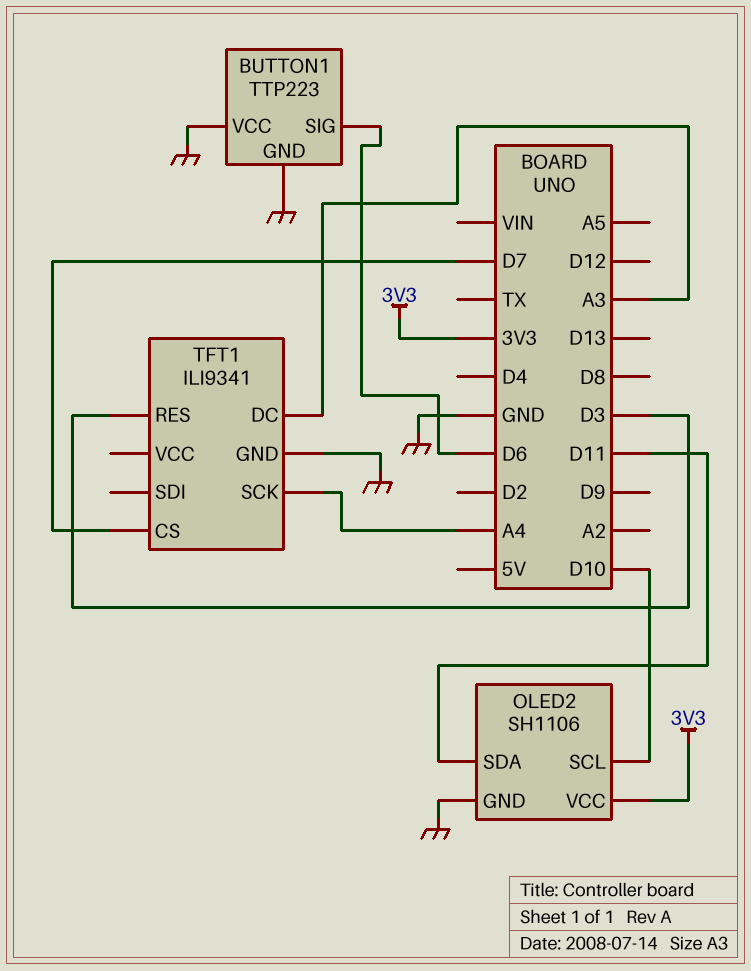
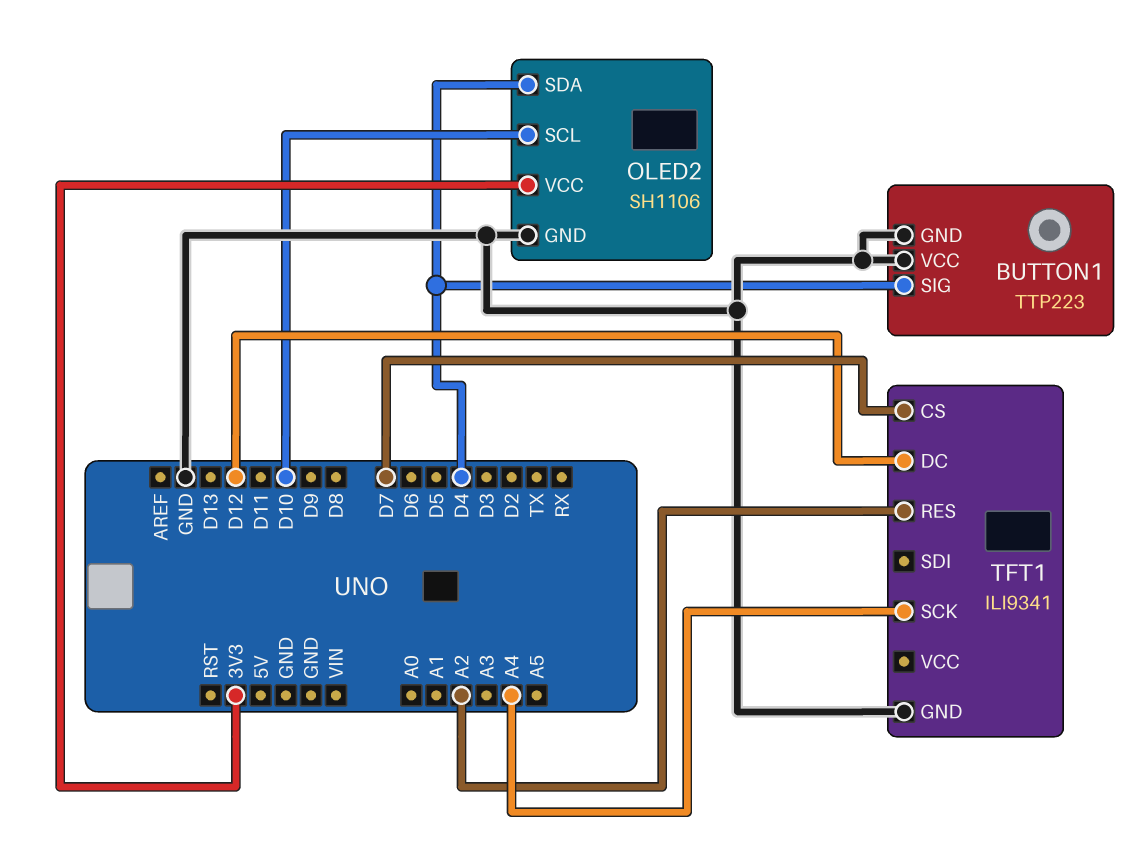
BUTTON1 pin SIG: D6 -> D4
OLED2 pin SDA: D11 -> D4
TFT1 pin DC: A3 -> D12
TFT1 pin RES: D3 -> A2

